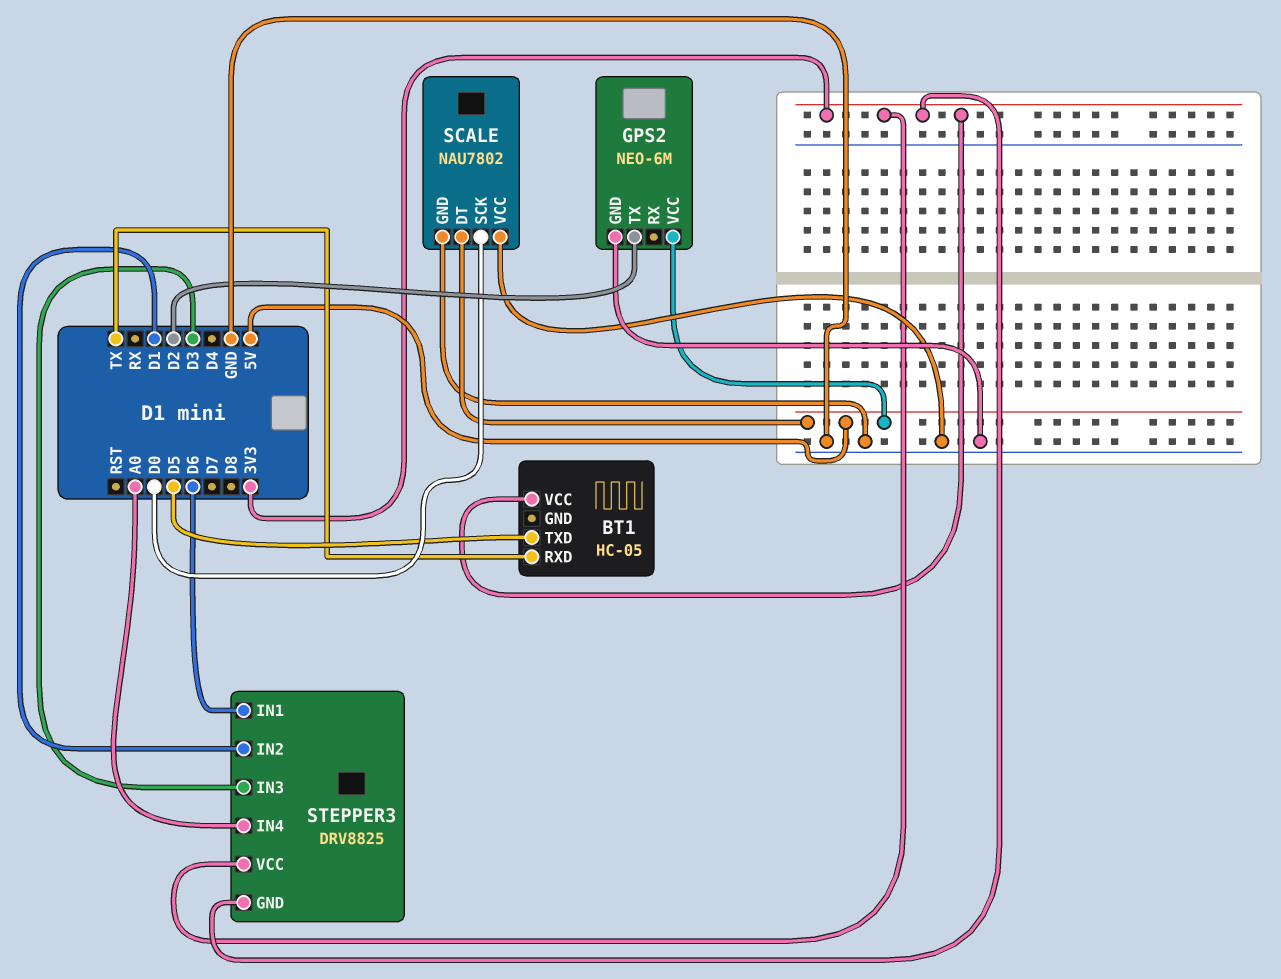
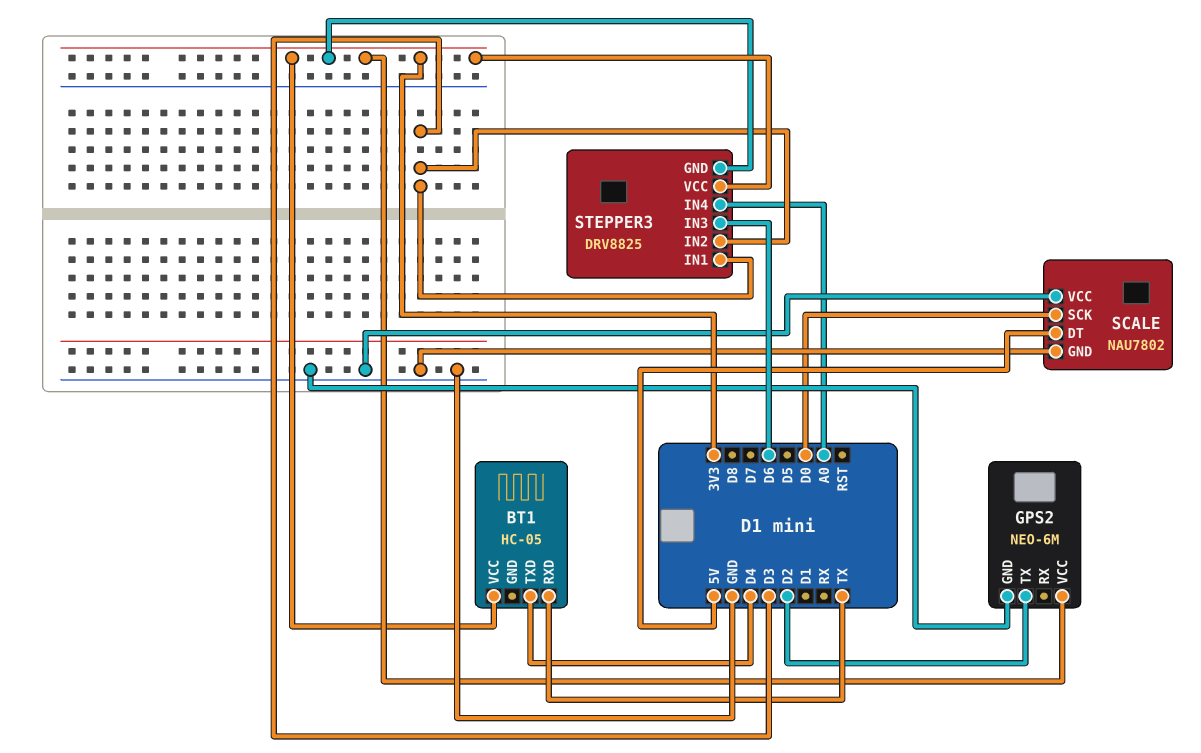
BT1 pin TXD: D5 -> D4
GPS2 pin VCC: 5V -> 3V3
STEPPER3 pin IN1: D6 -> D3
STEPPER3 pin IN2: D1 -> D3
STEPPER3 pin IN3: D3 -> D6

